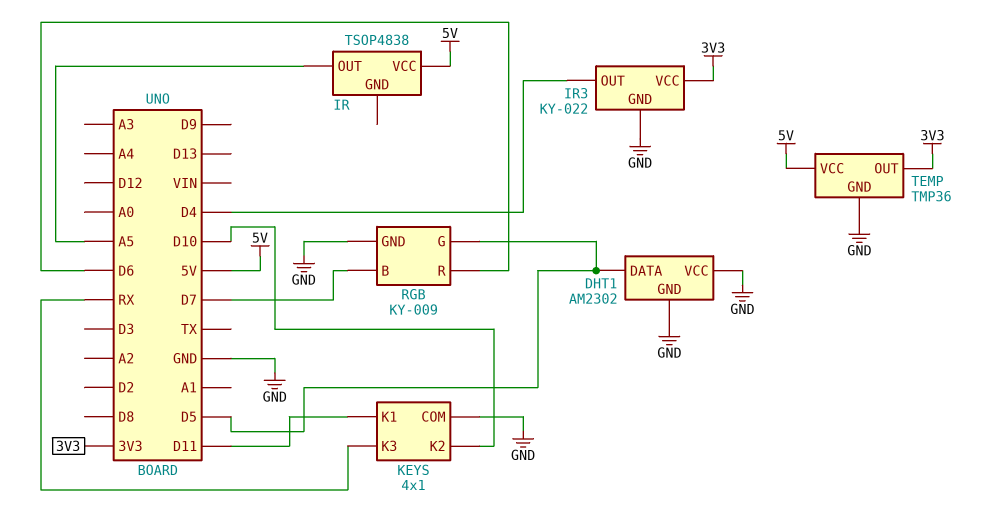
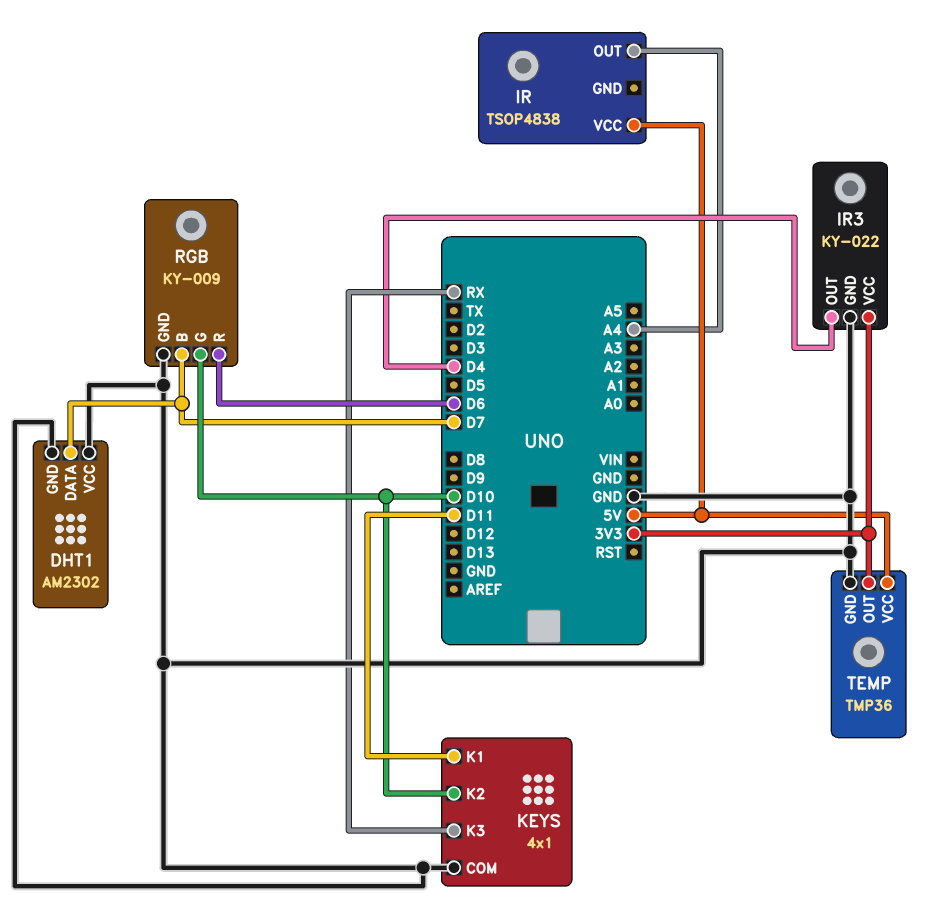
DHT1 pin DATA: D5 -> D7
IR pin OUT: A5 -> A4
RGB pin G: D5 -> D10

